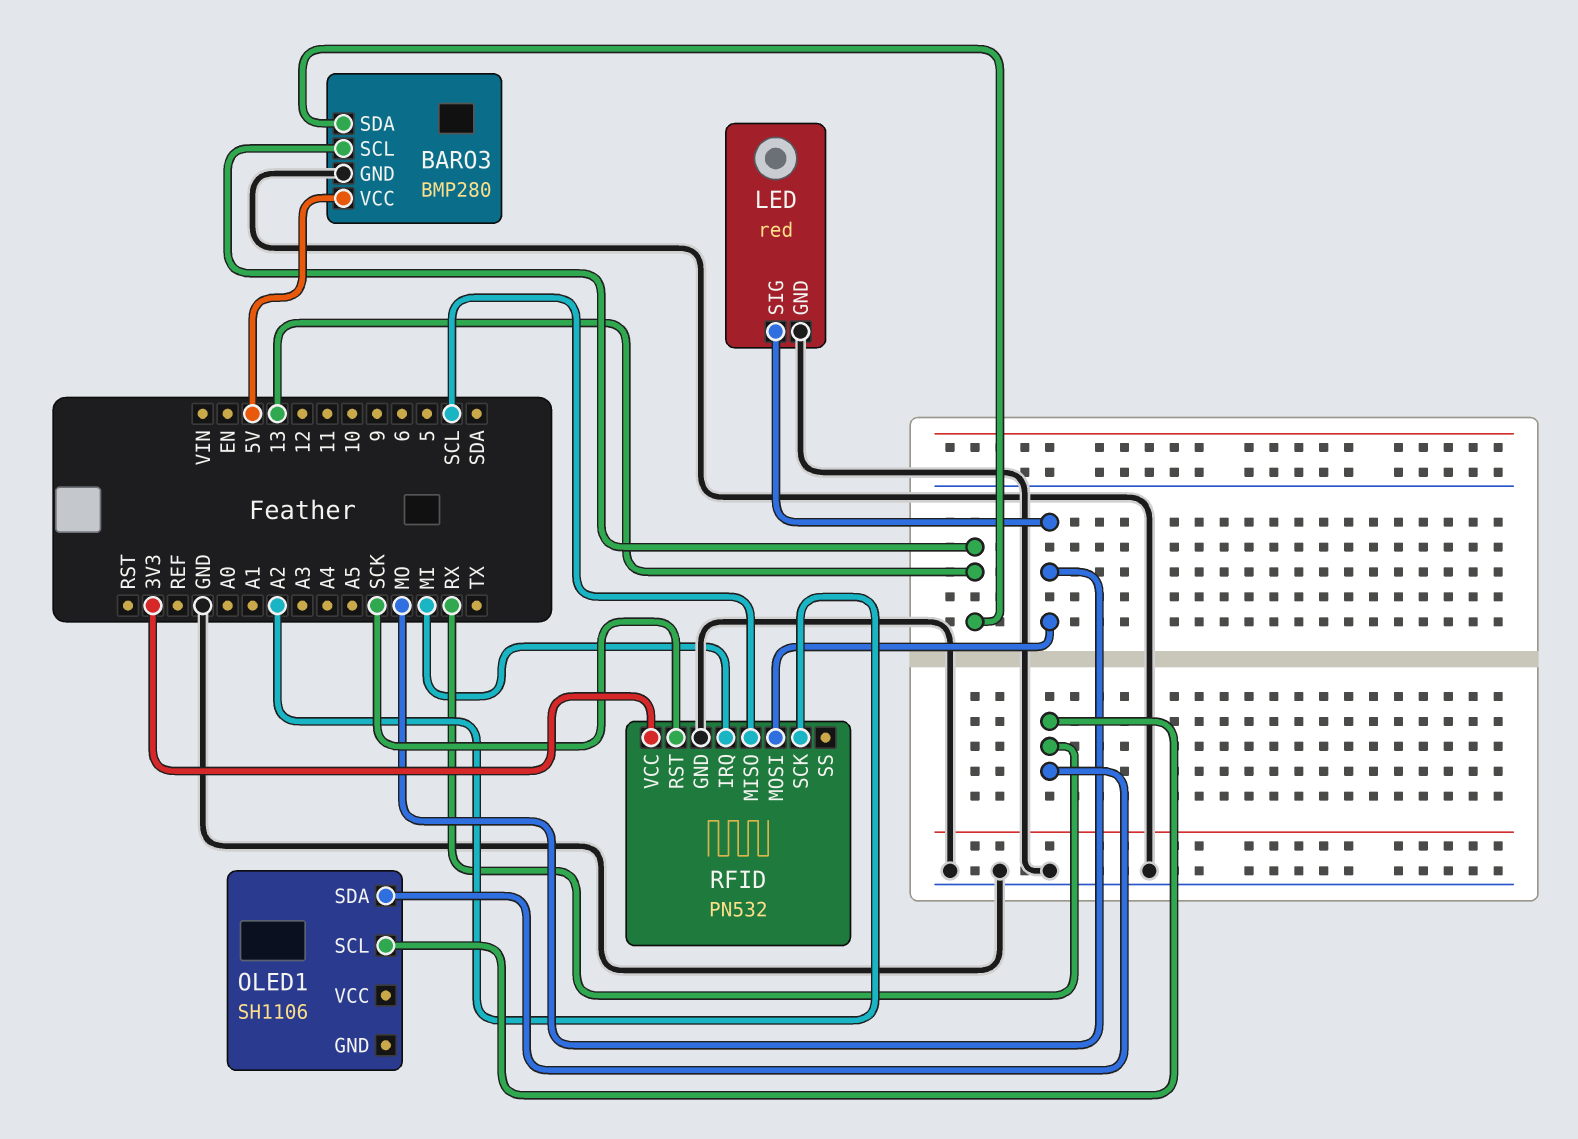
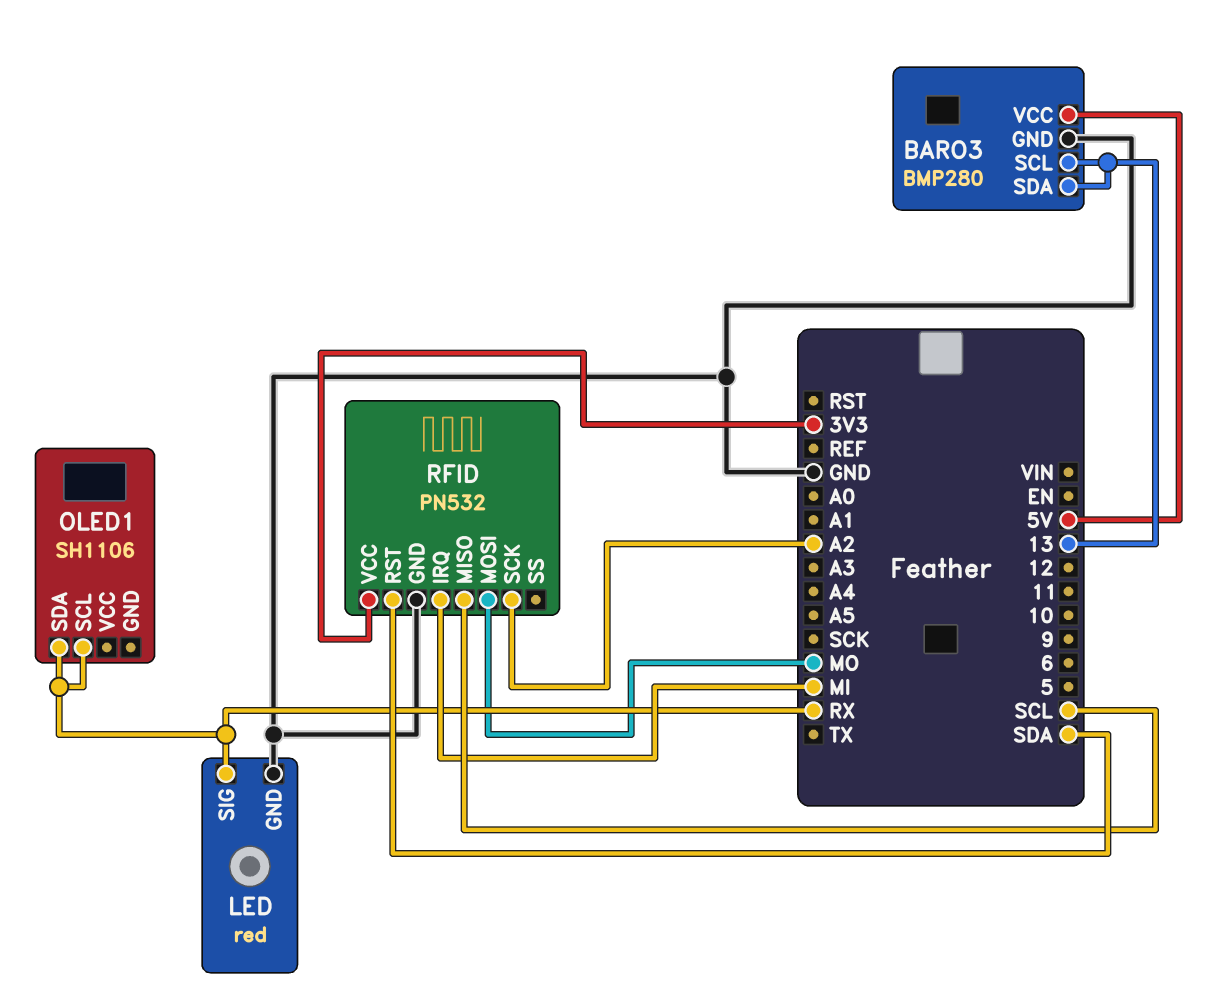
LED pin SIG: MO -> RX
RFID pin RST: SCK -> SDA

